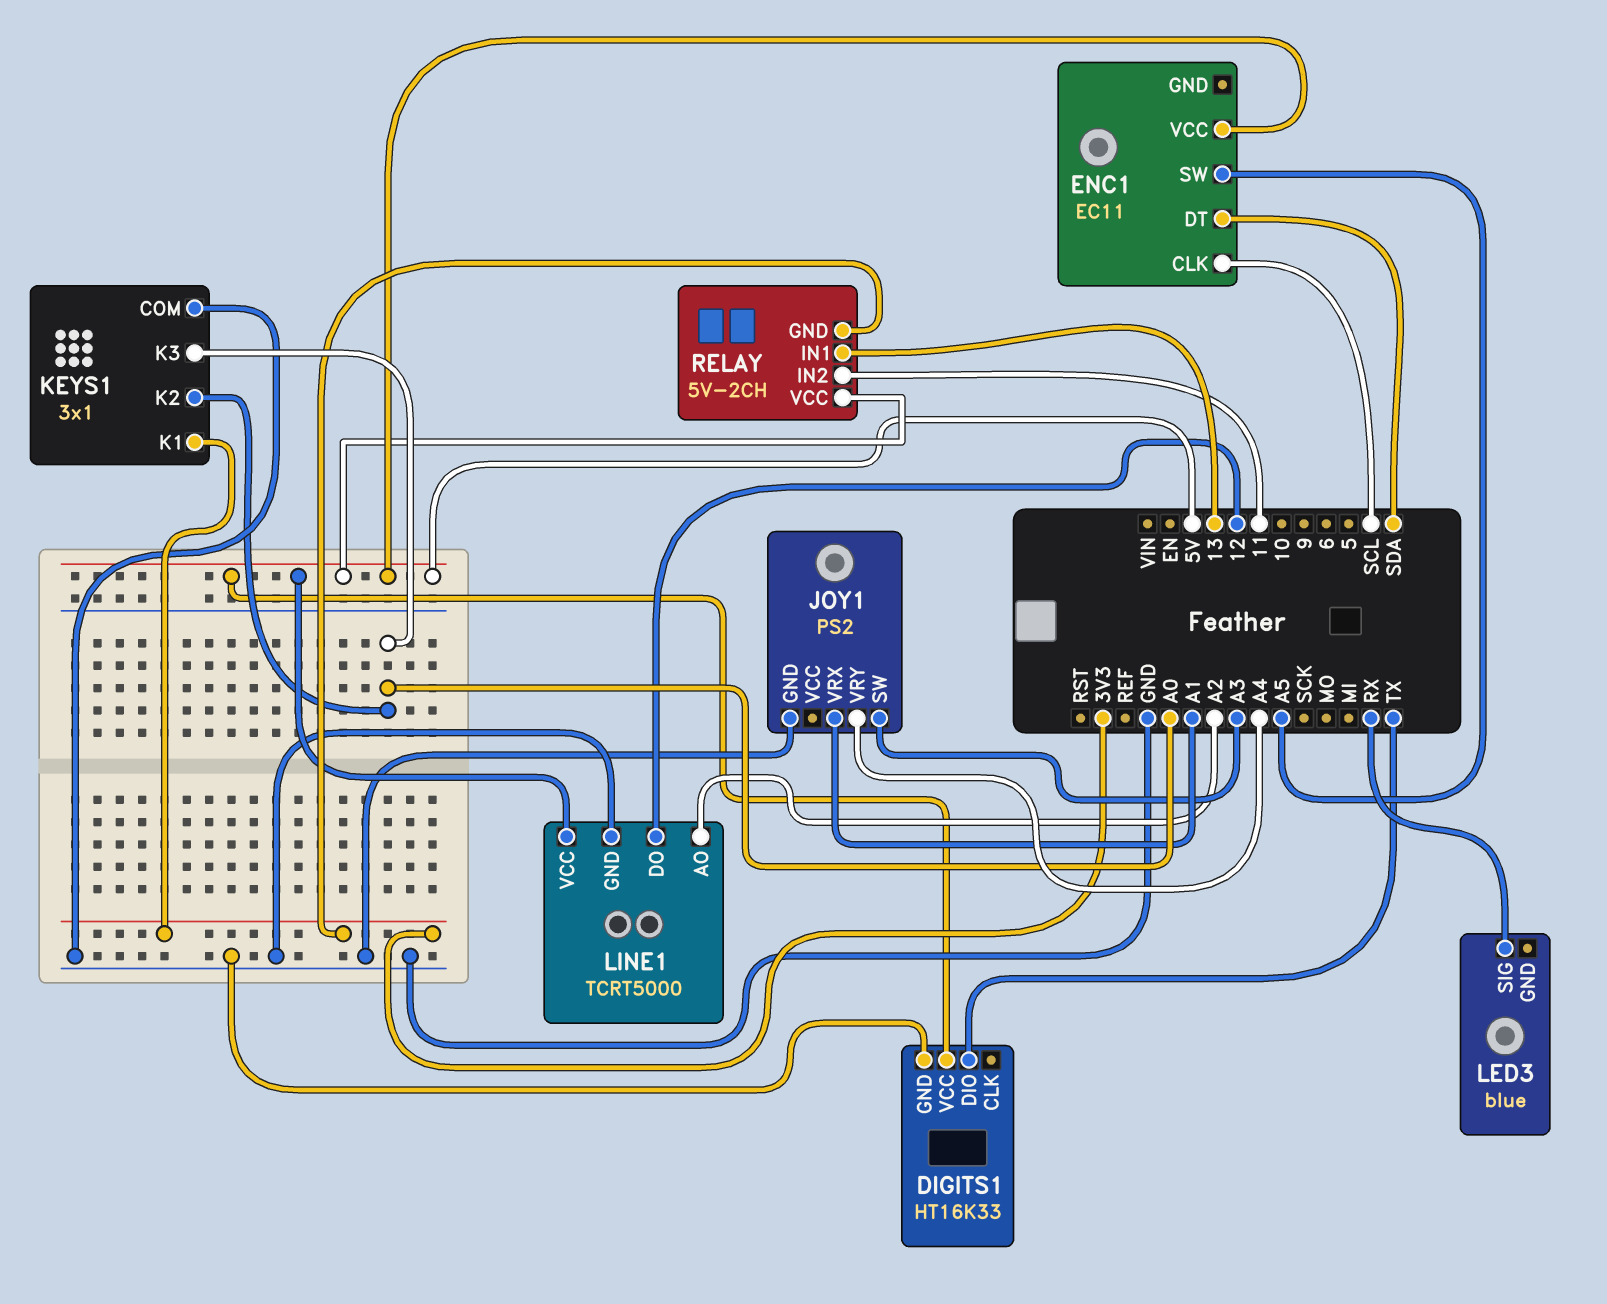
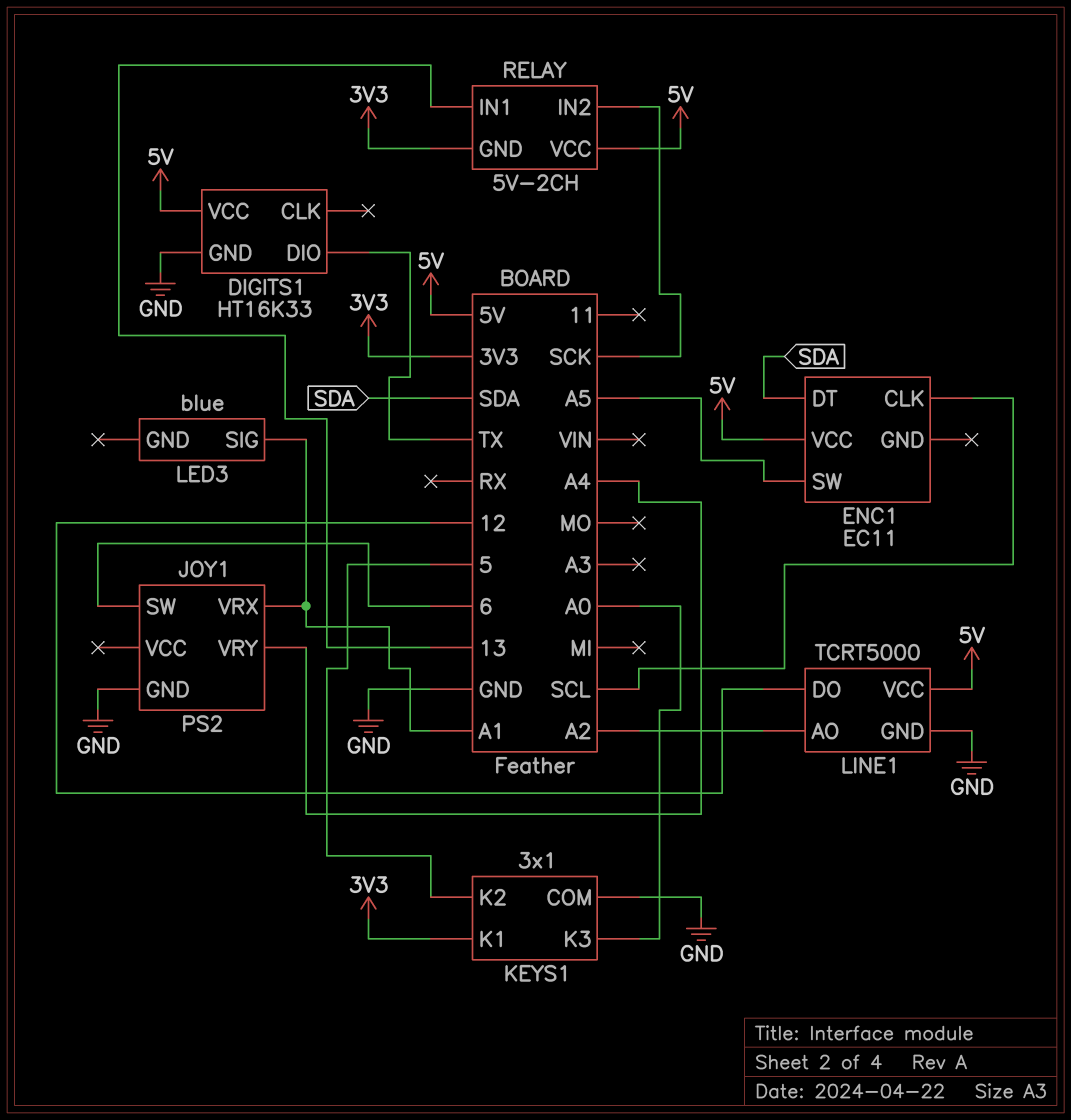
JOY1 pin SW: A3 -> 6
KEYS1 pin K2: A0 -> 5
LED3 pin SIG: RX -> A1
RELAY pin IN2: 11 -> SCK

